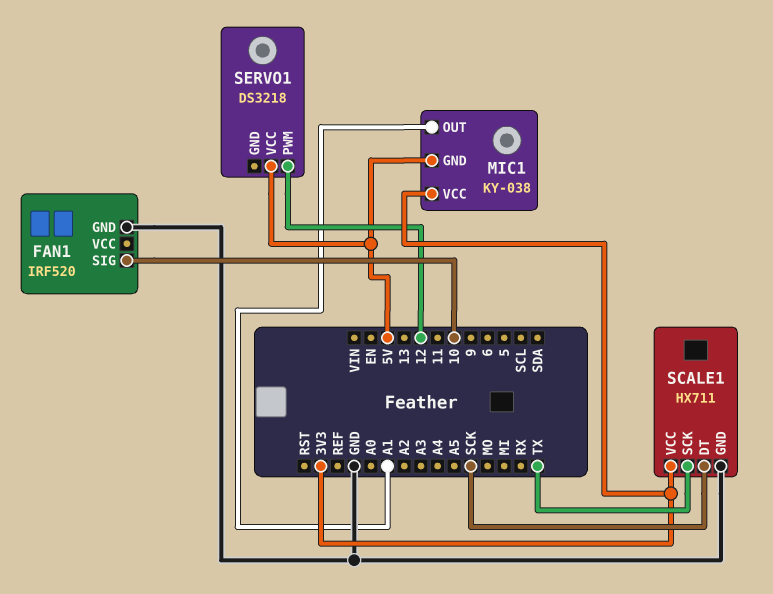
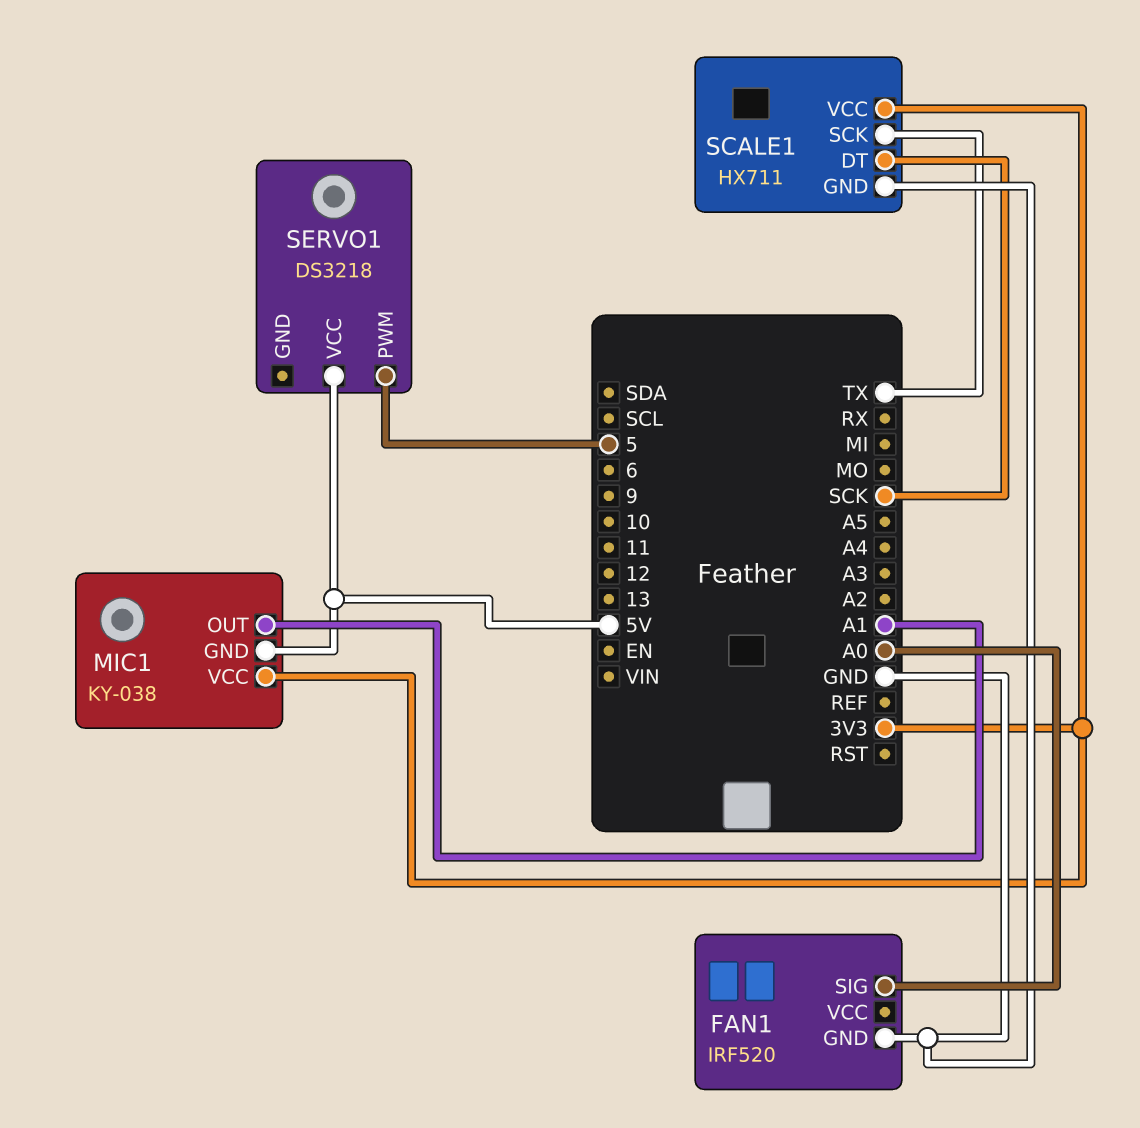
FAN1 pin SIG: 10 -> A0
SERVO1 pin PWM: 12 -> 5

